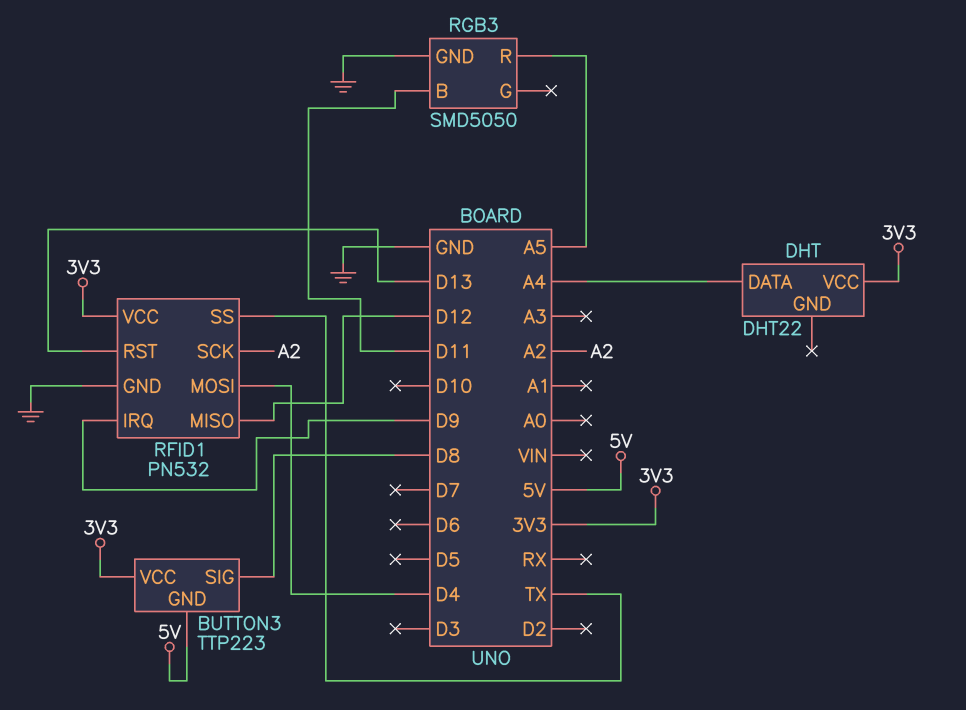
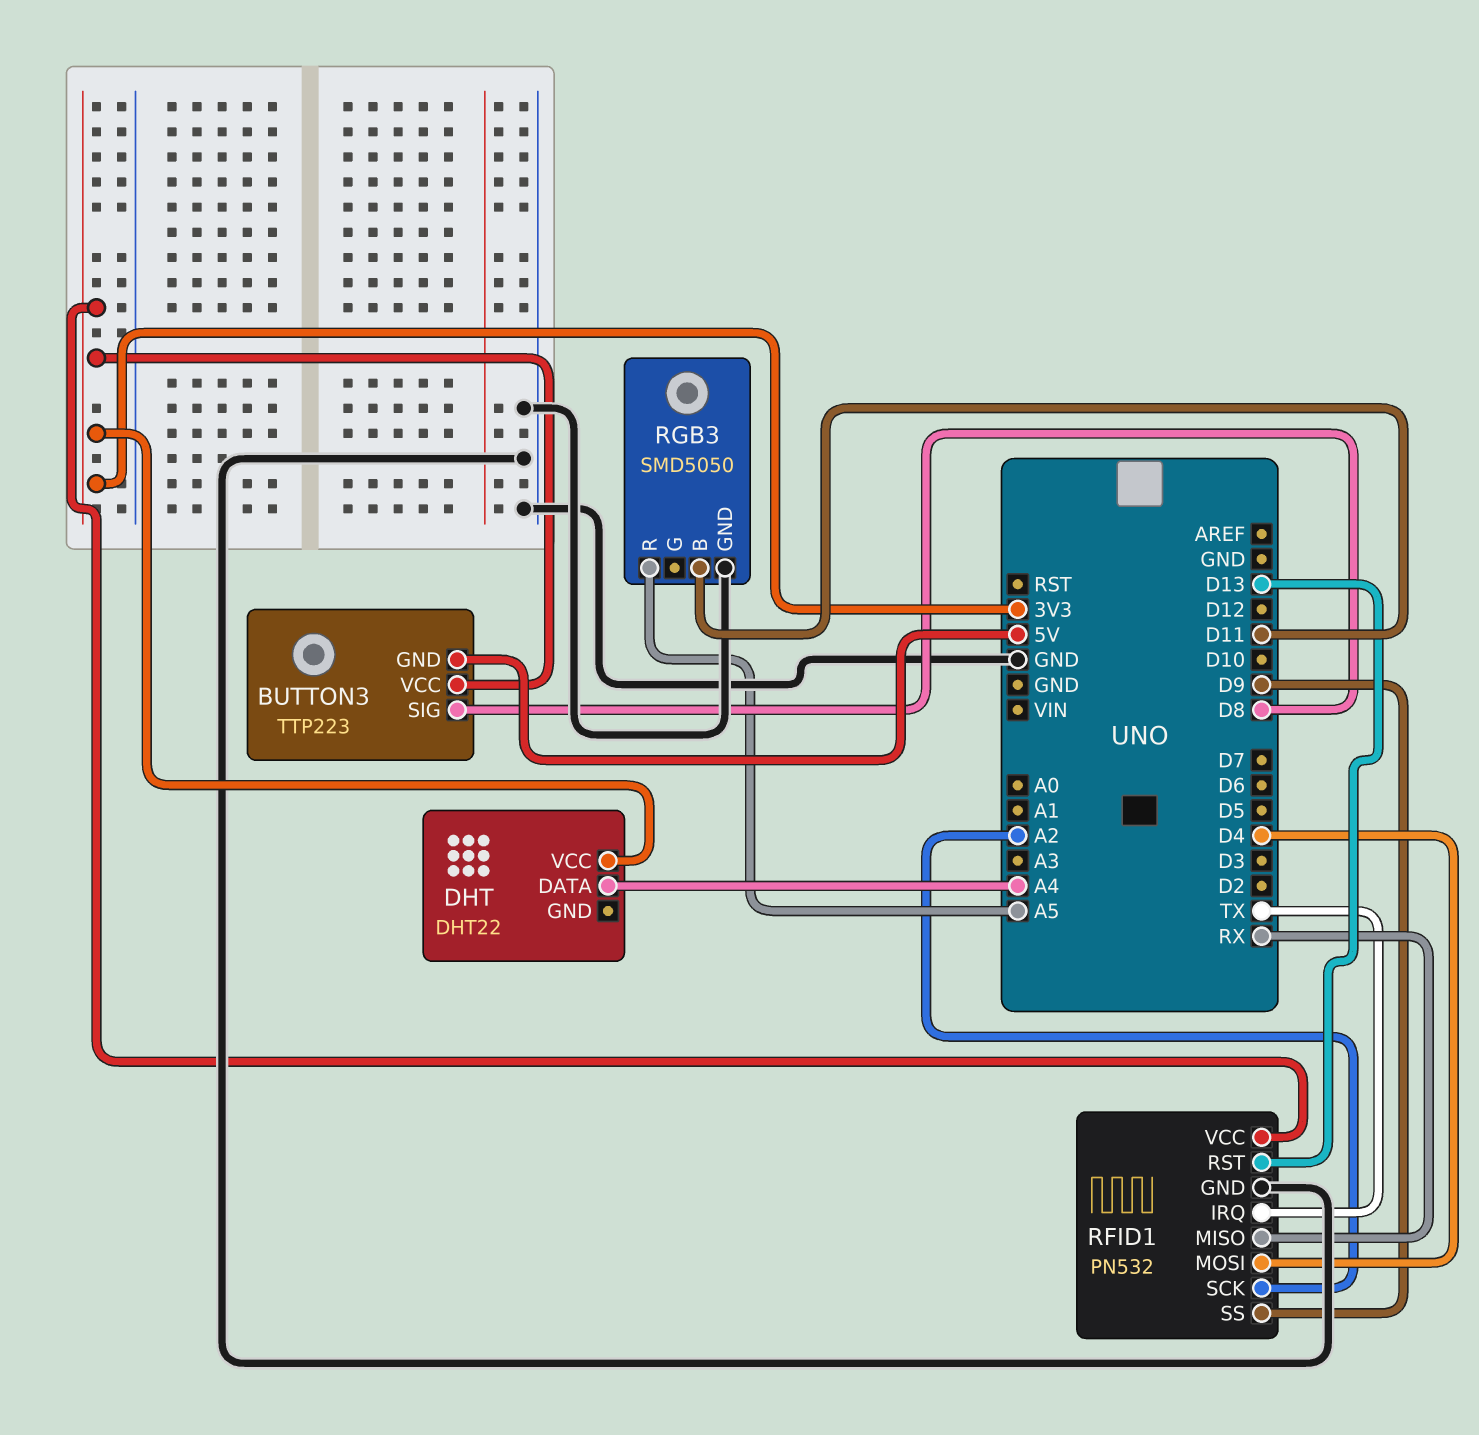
RFID1 pin IRQ: D9 -> TX
RFID1 pin MISO: D12 -> RX
RFID1 pin SS: TX -> D9

